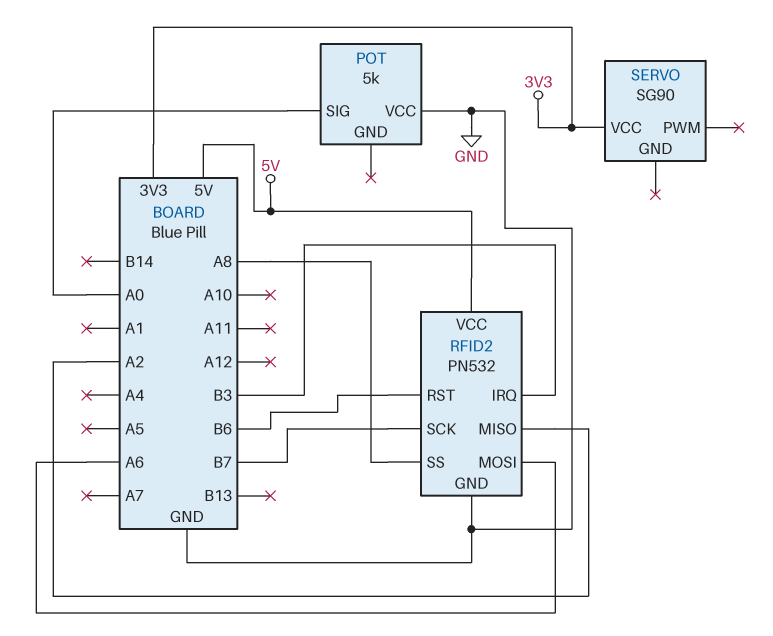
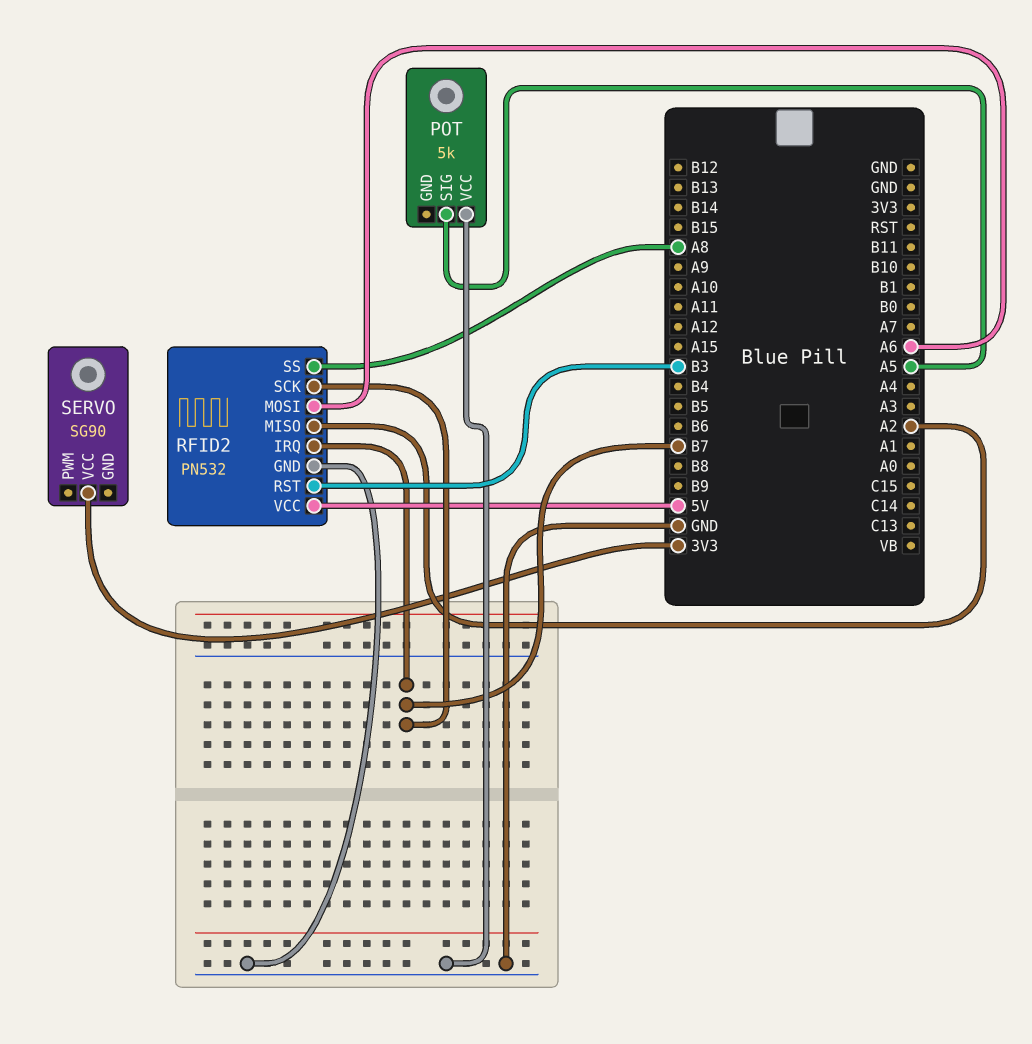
POT pin SIG: A0 -> A5
RFID2 pin IRQ: B3 -> B7
RFID2 pin RST: B6 -> B3

